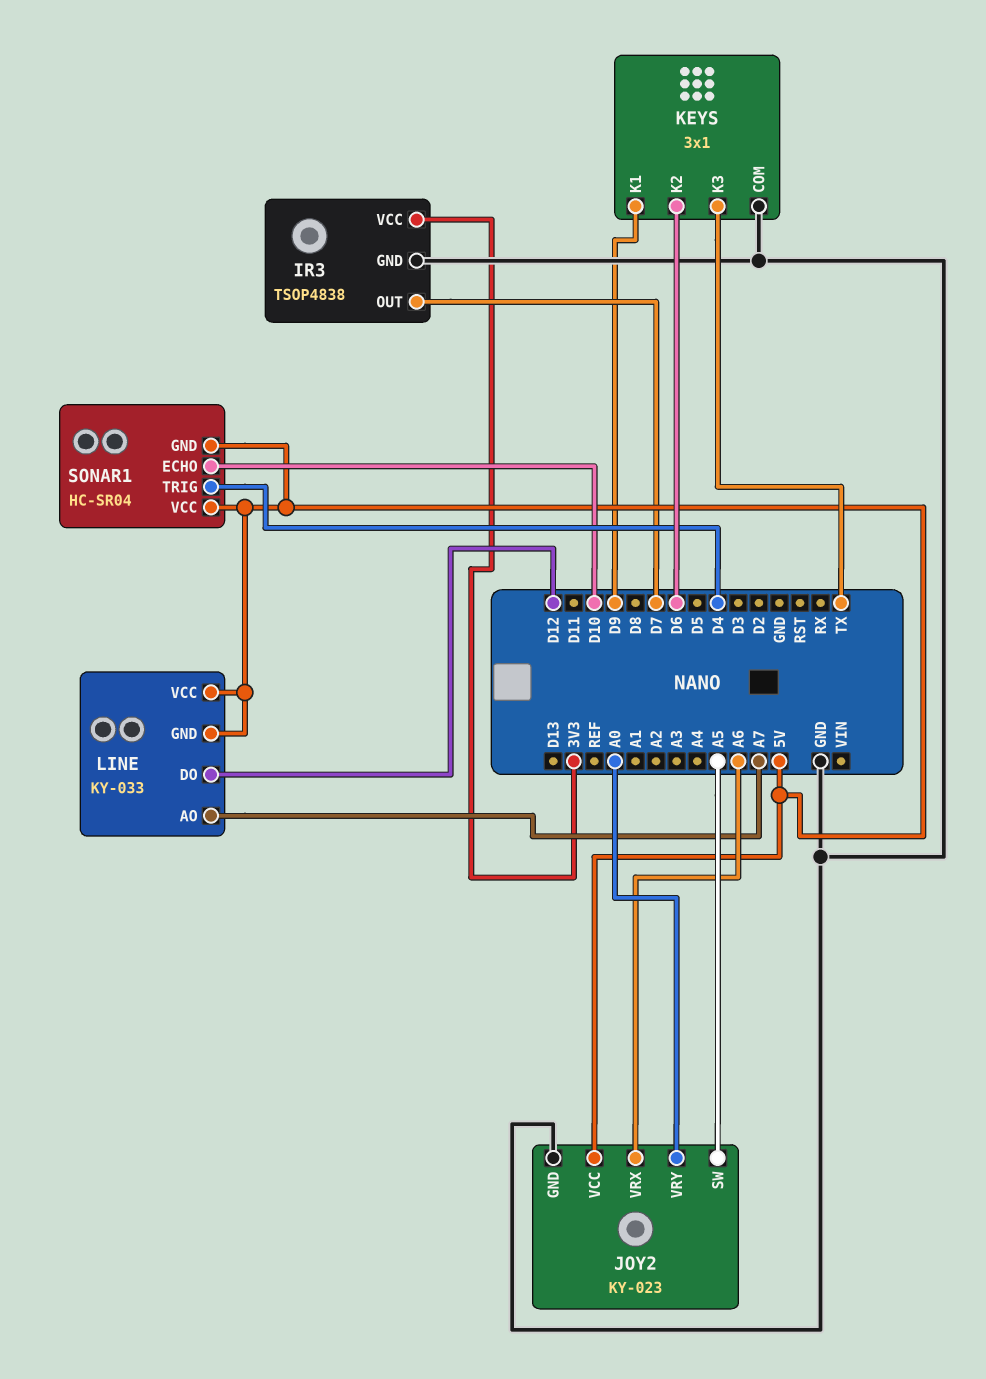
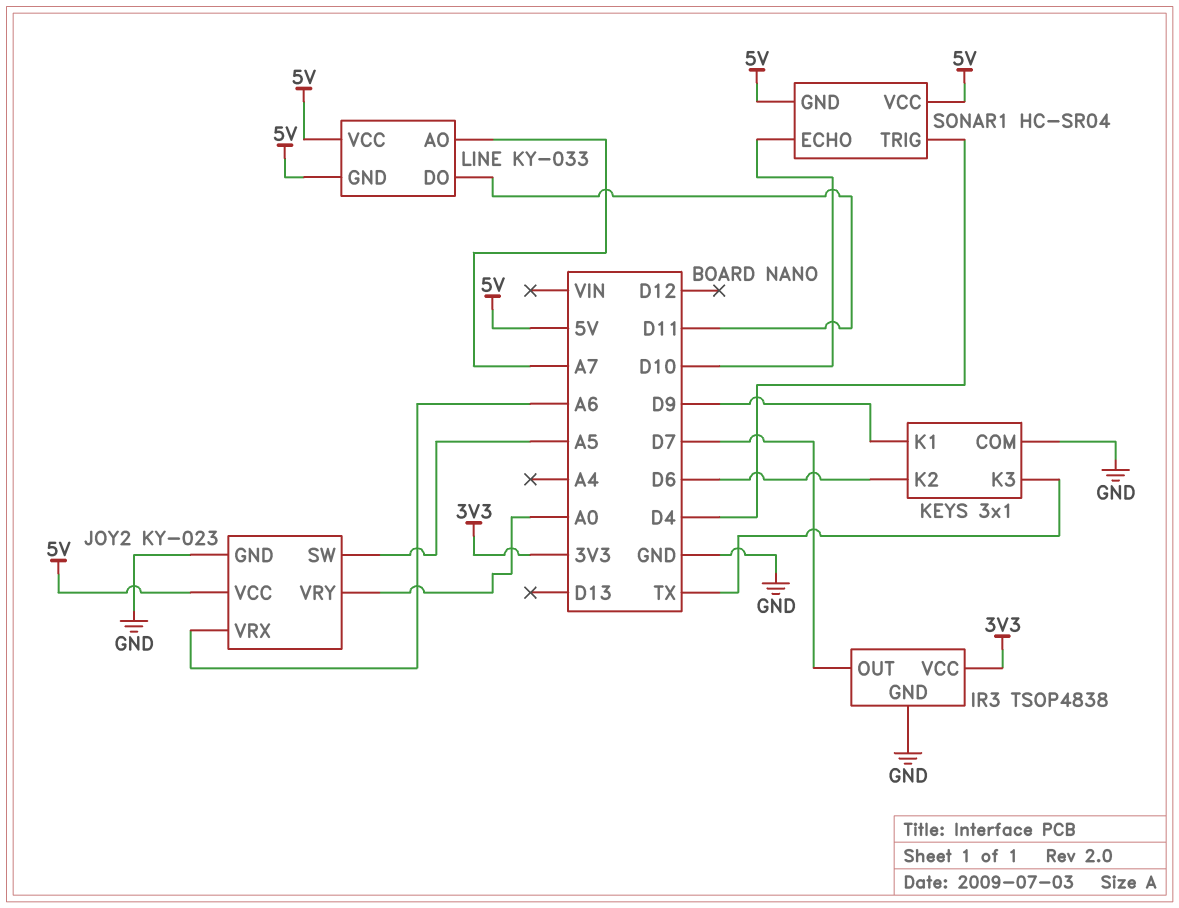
LINE pin DO: D12 -> D11

